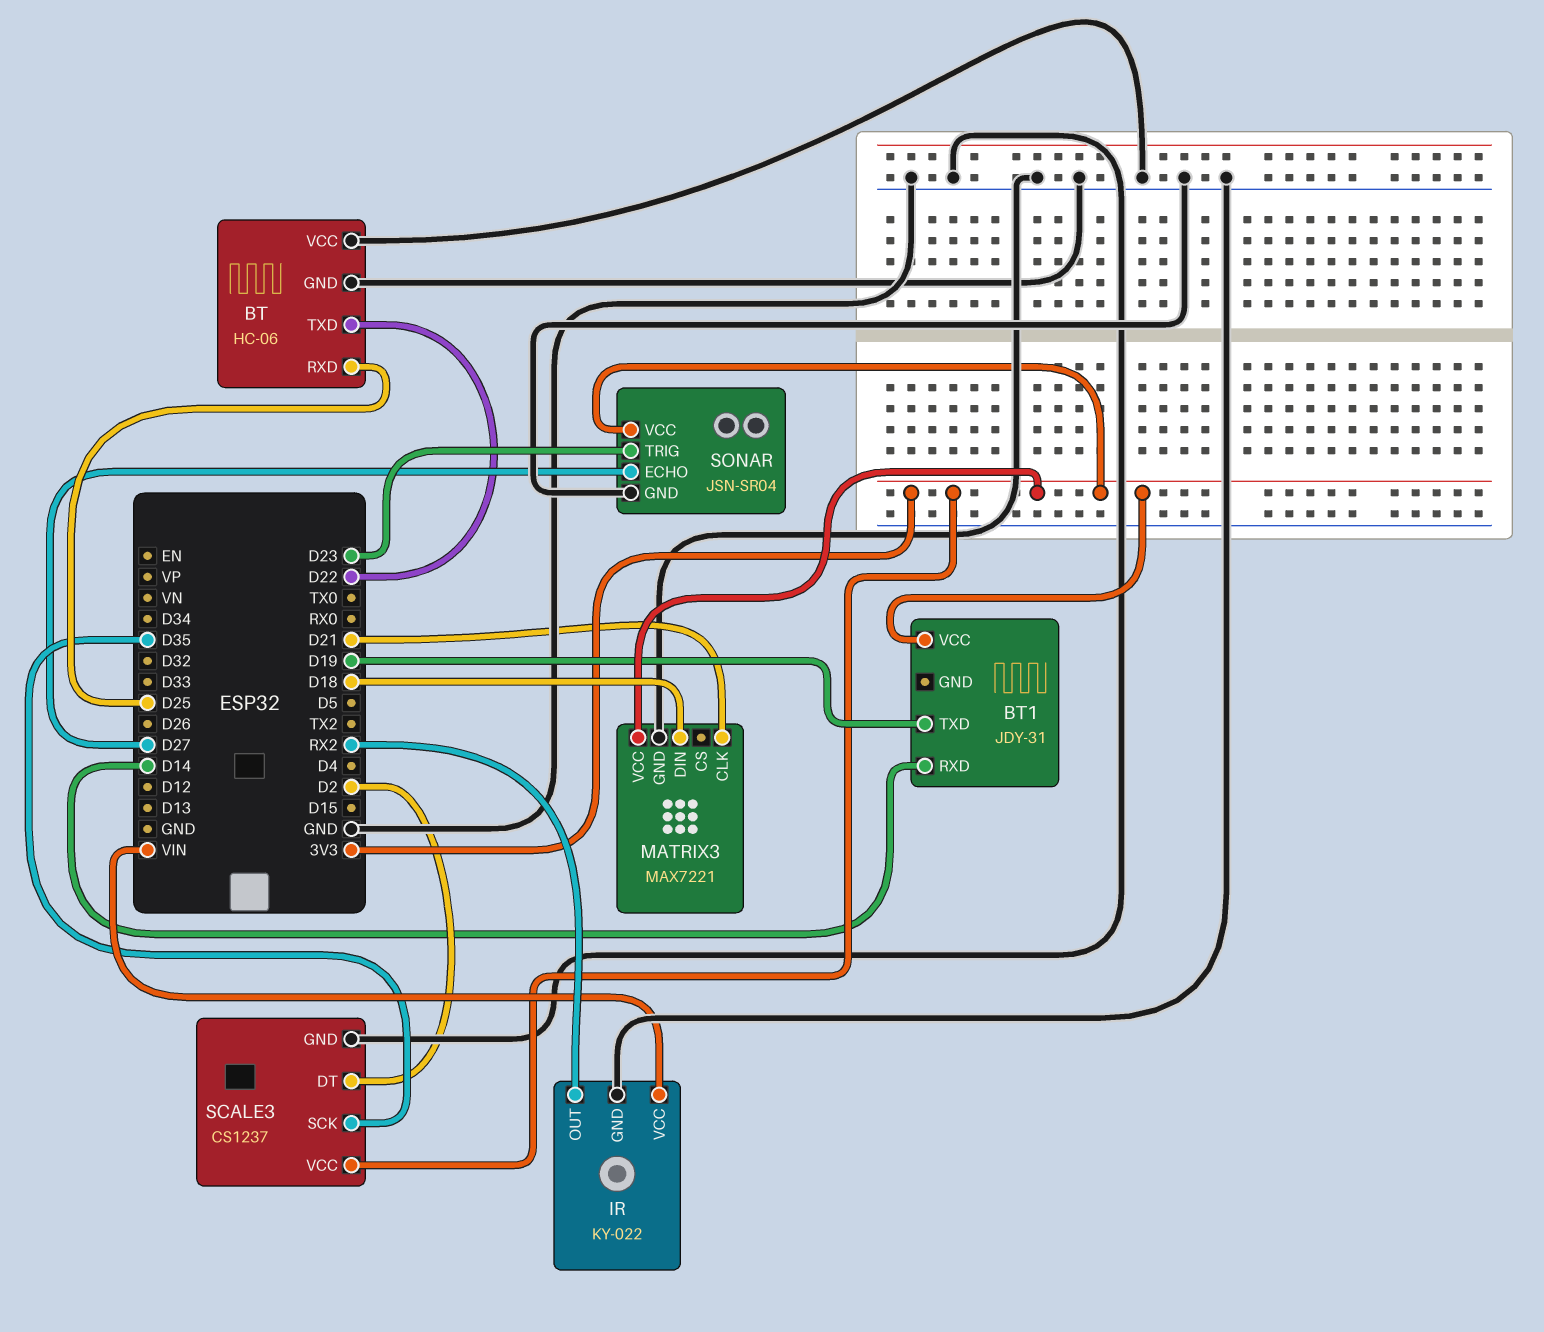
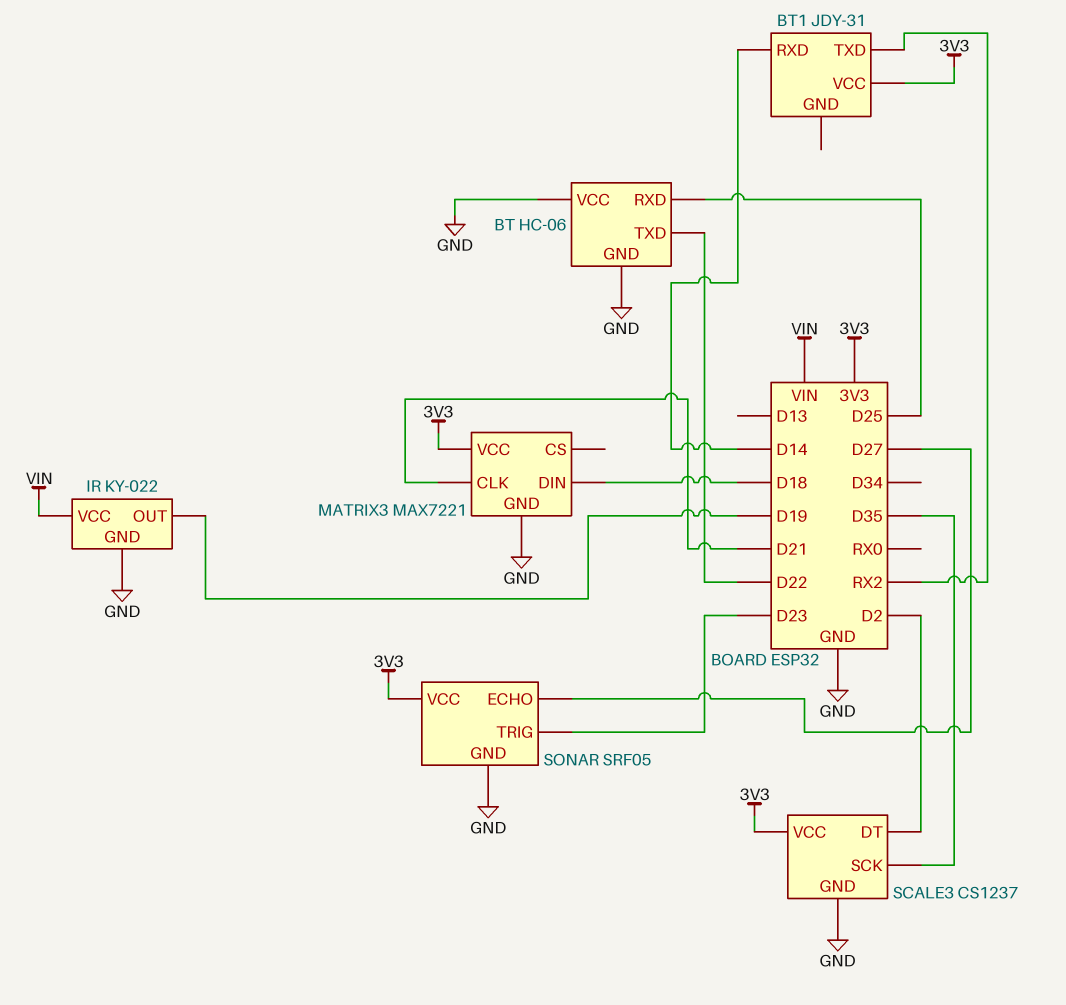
BT1 pin TXD: D19 -> RX2
IR pin OUT: RX2 -> D19
SONAR: JSN-SR04 -> SRF05

